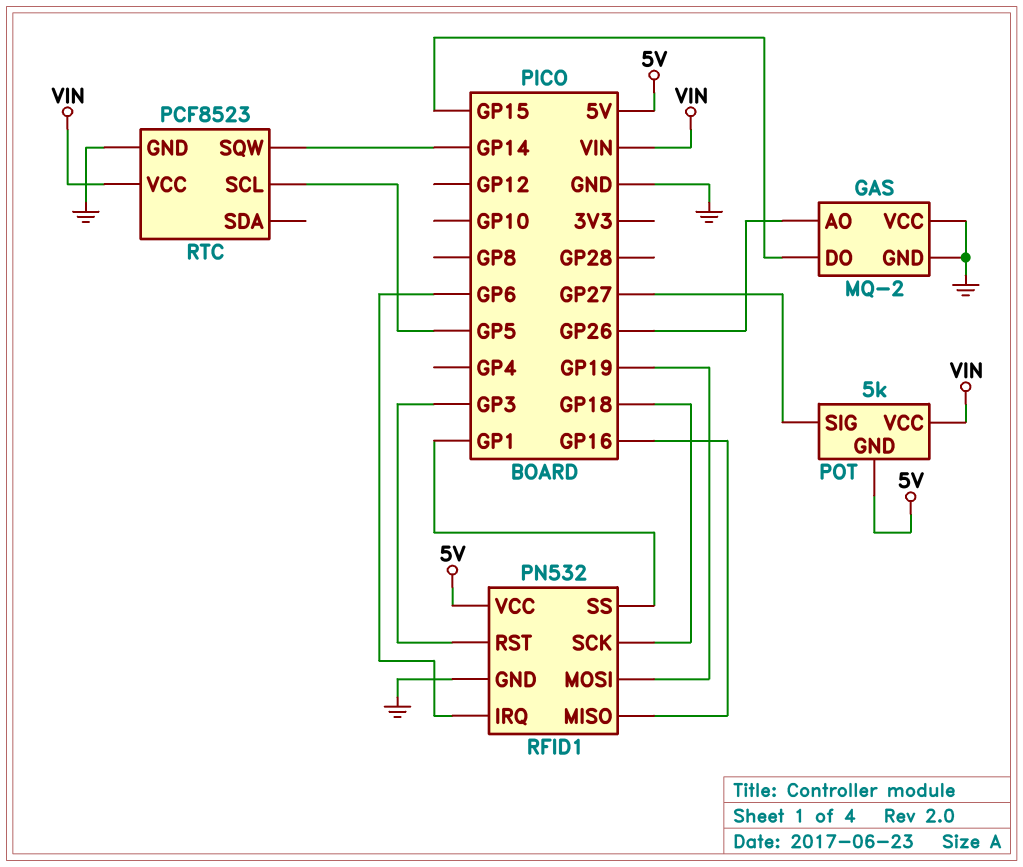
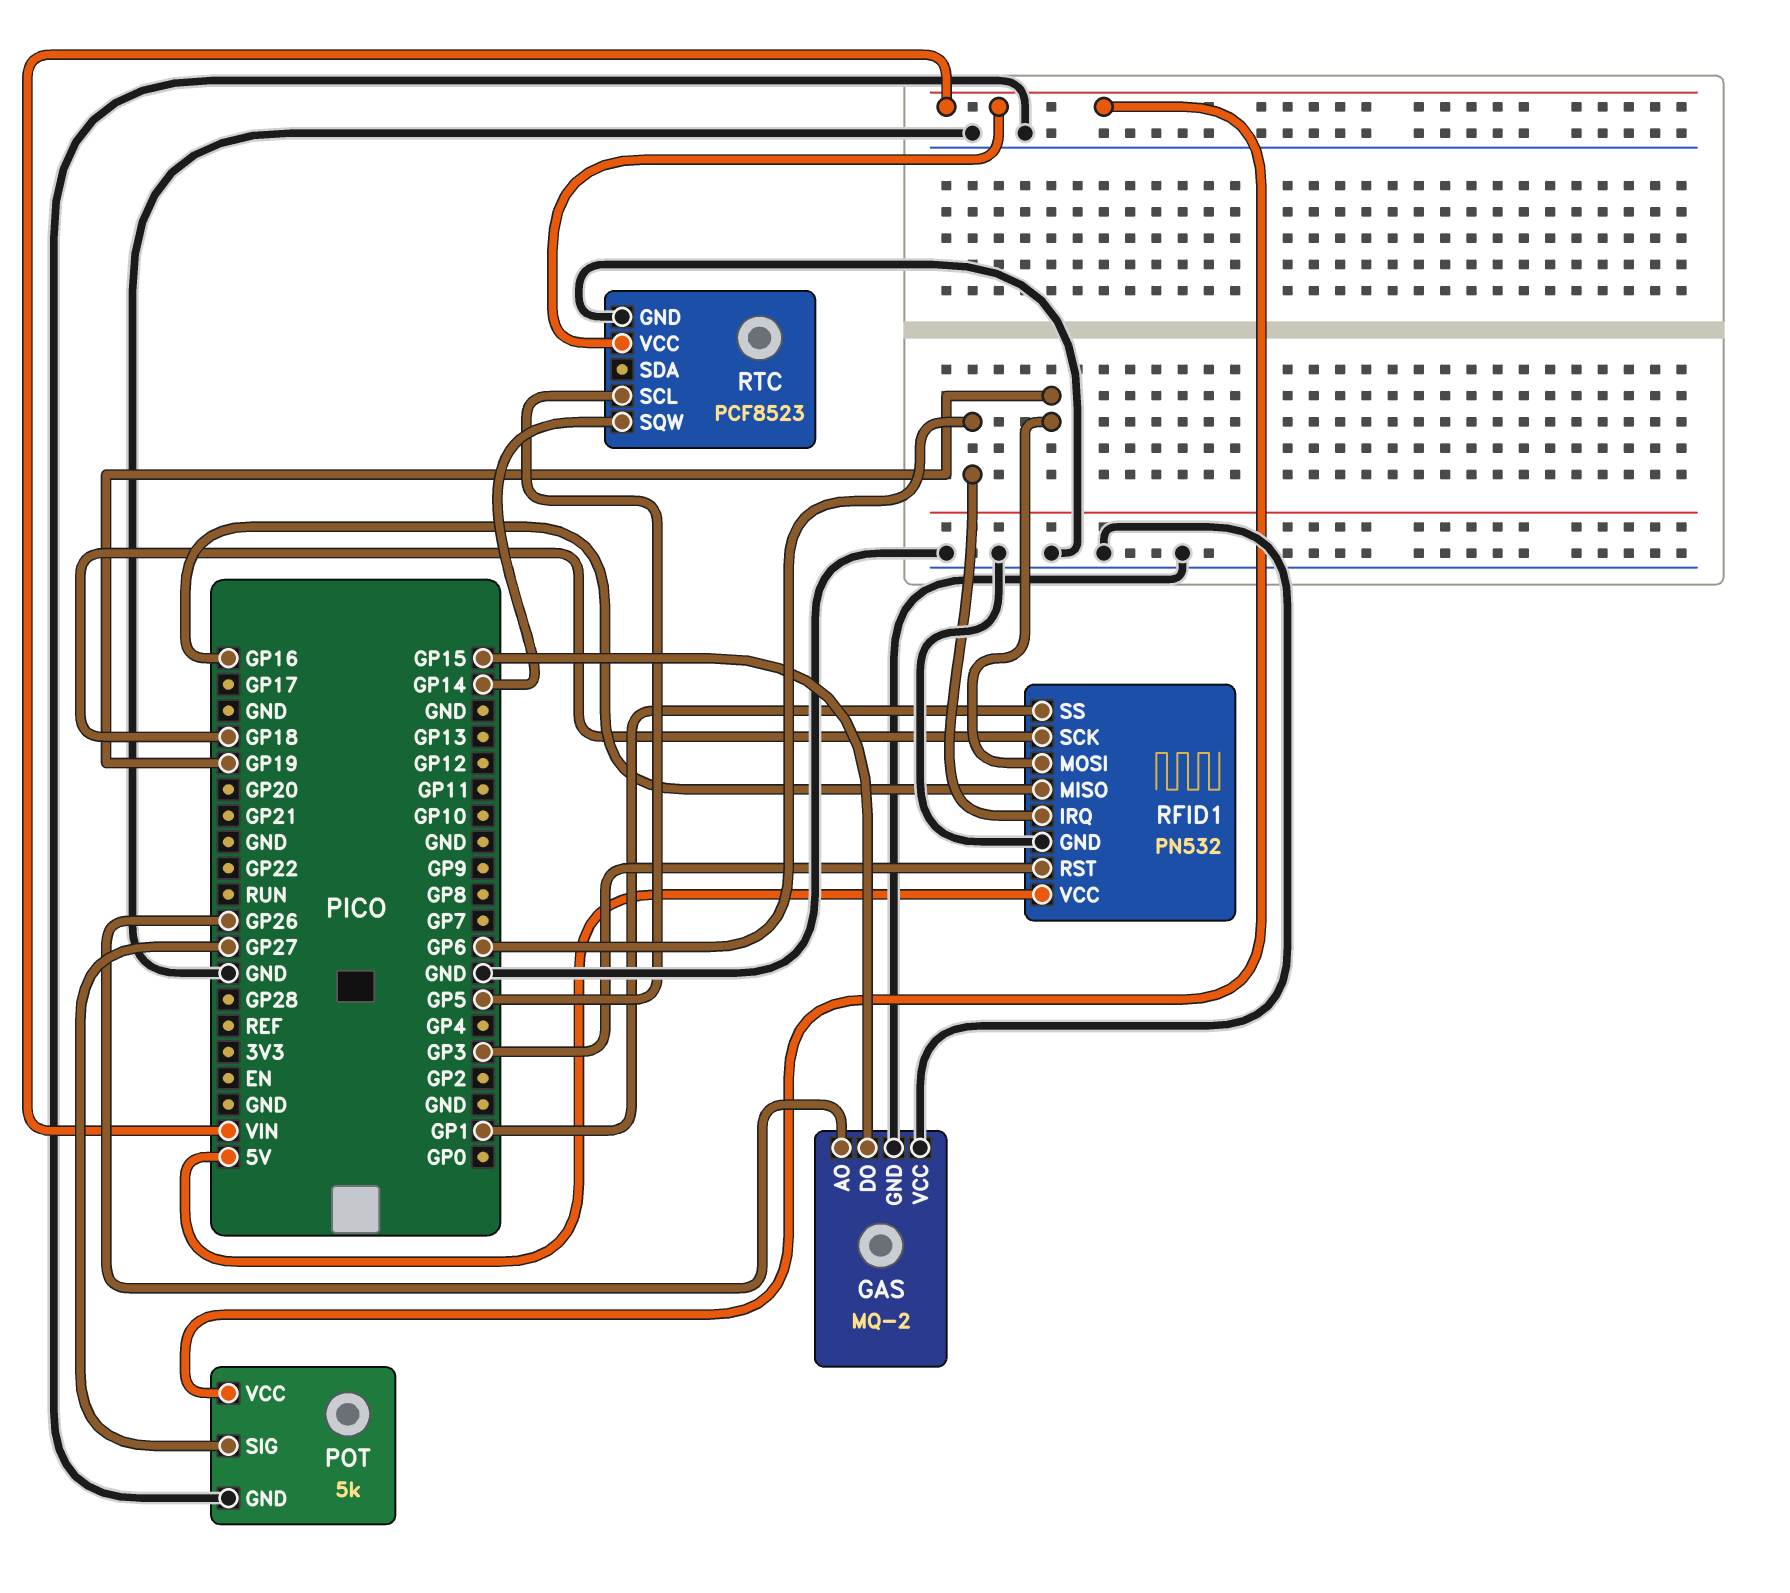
POT pin GND: 5V -> GND

